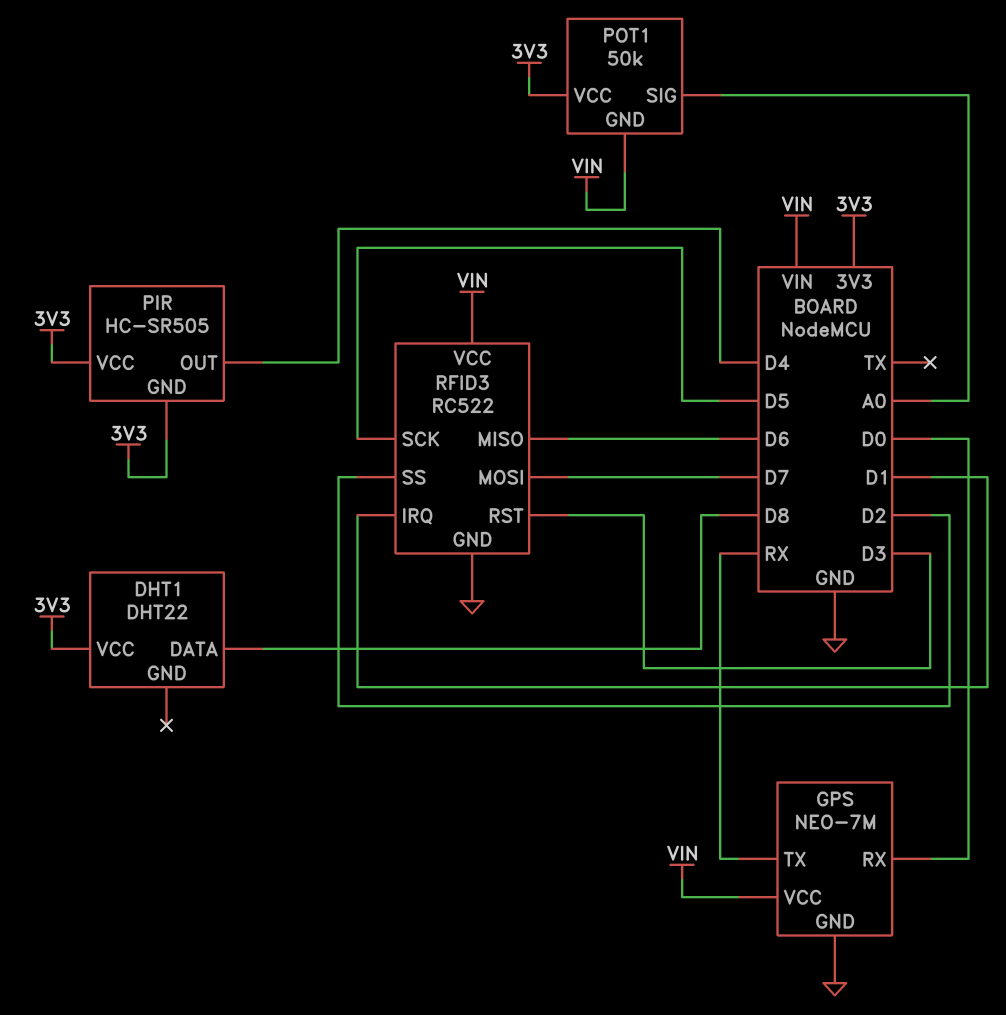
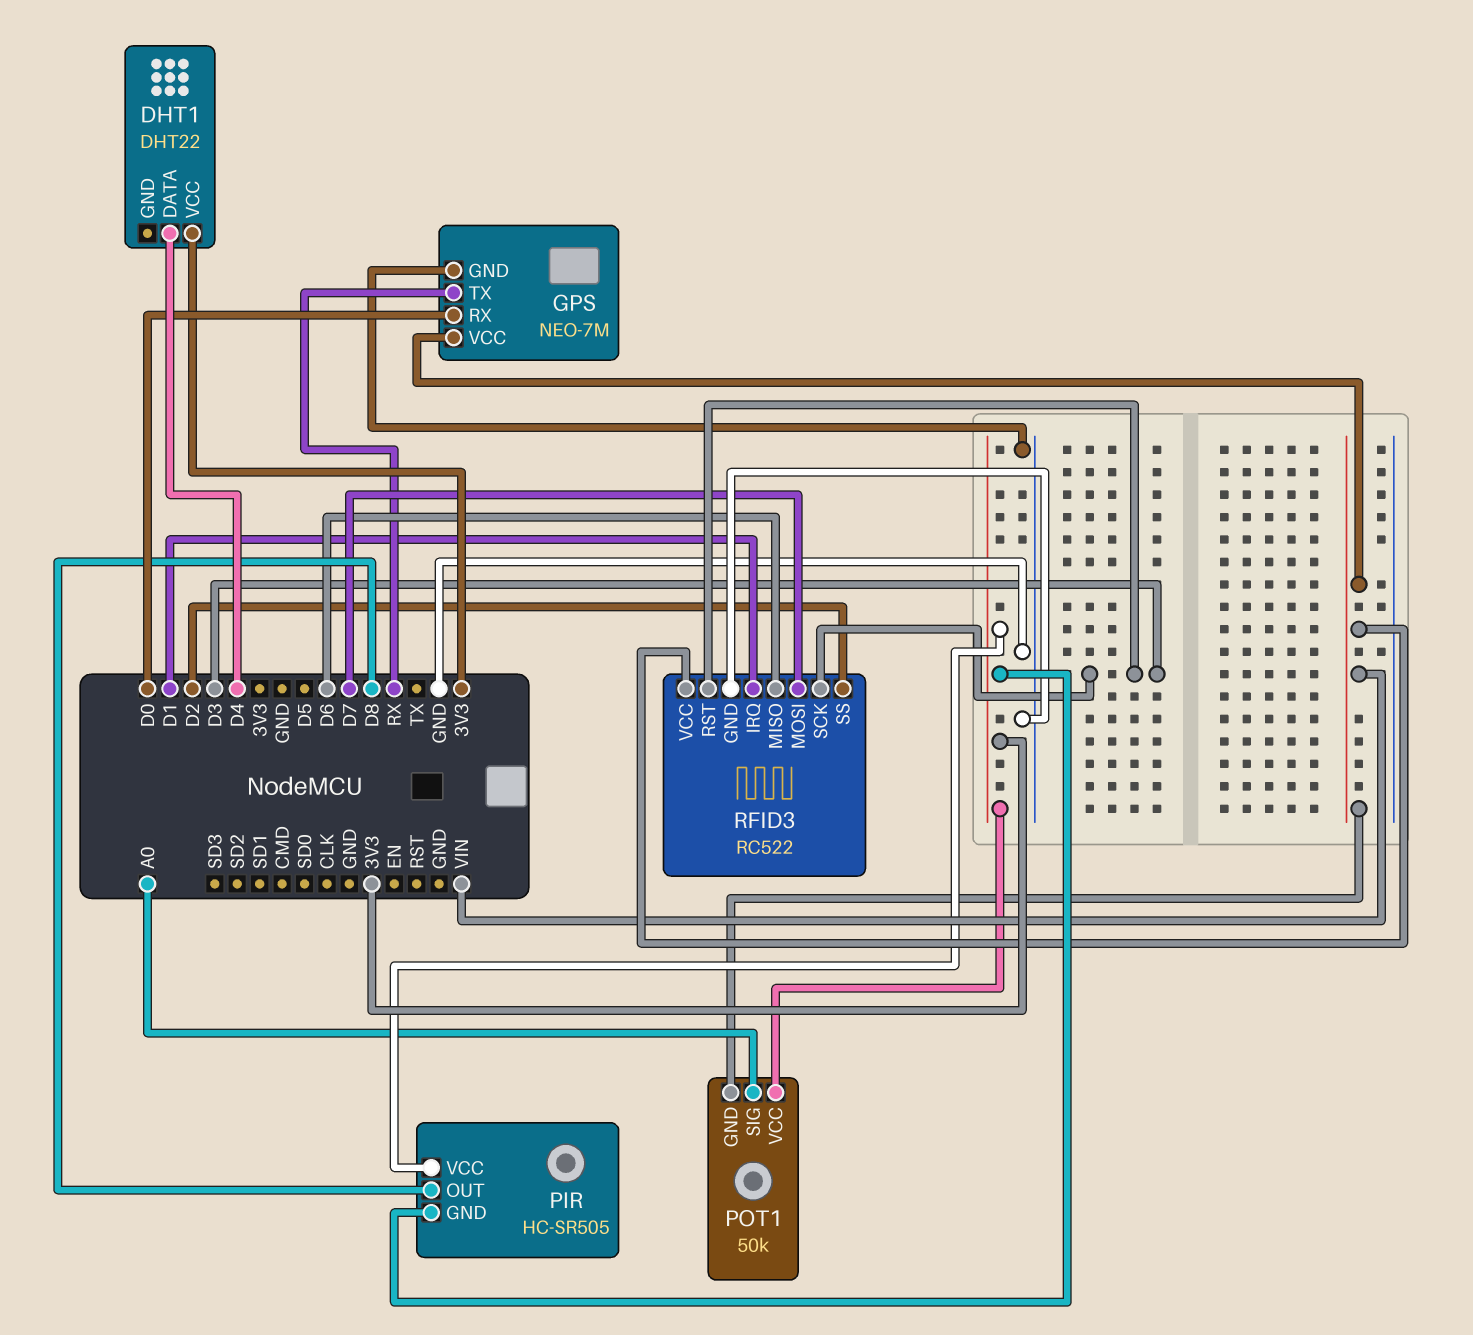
DHT1 pin DATA: D8 -> D4
PIR pin OUT: D4 -> D8
RFID3 pin SCK: D5 -> D3

